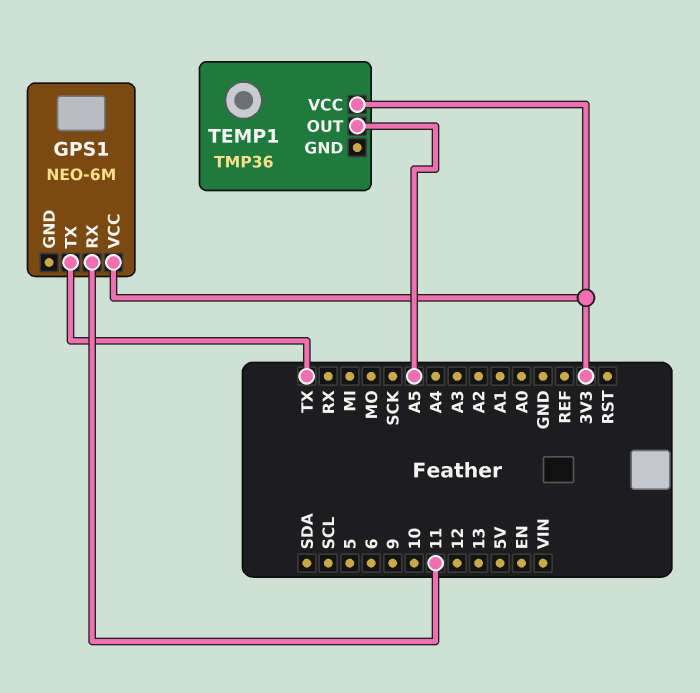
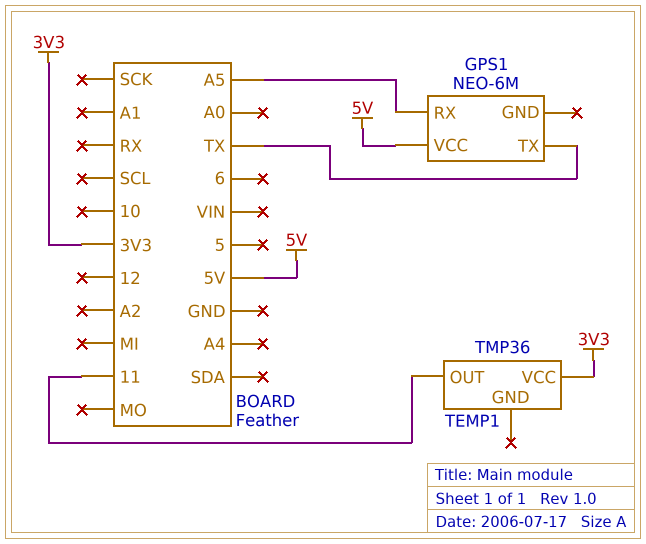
GPS1 pin RX: 11 -> A5
GPS1 pin VCC: 3V3 -> 5V
TEMP1 pin OUT: A5 -> 11

